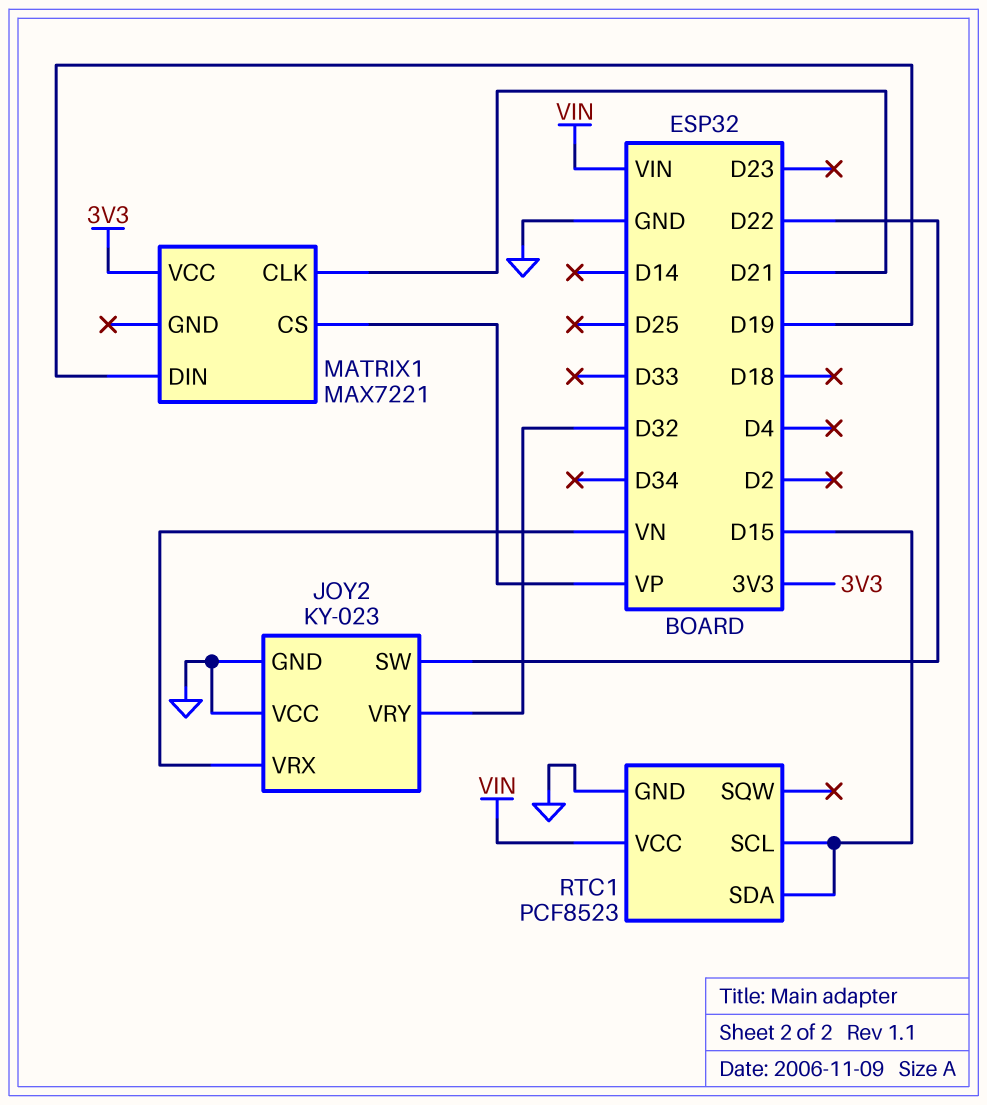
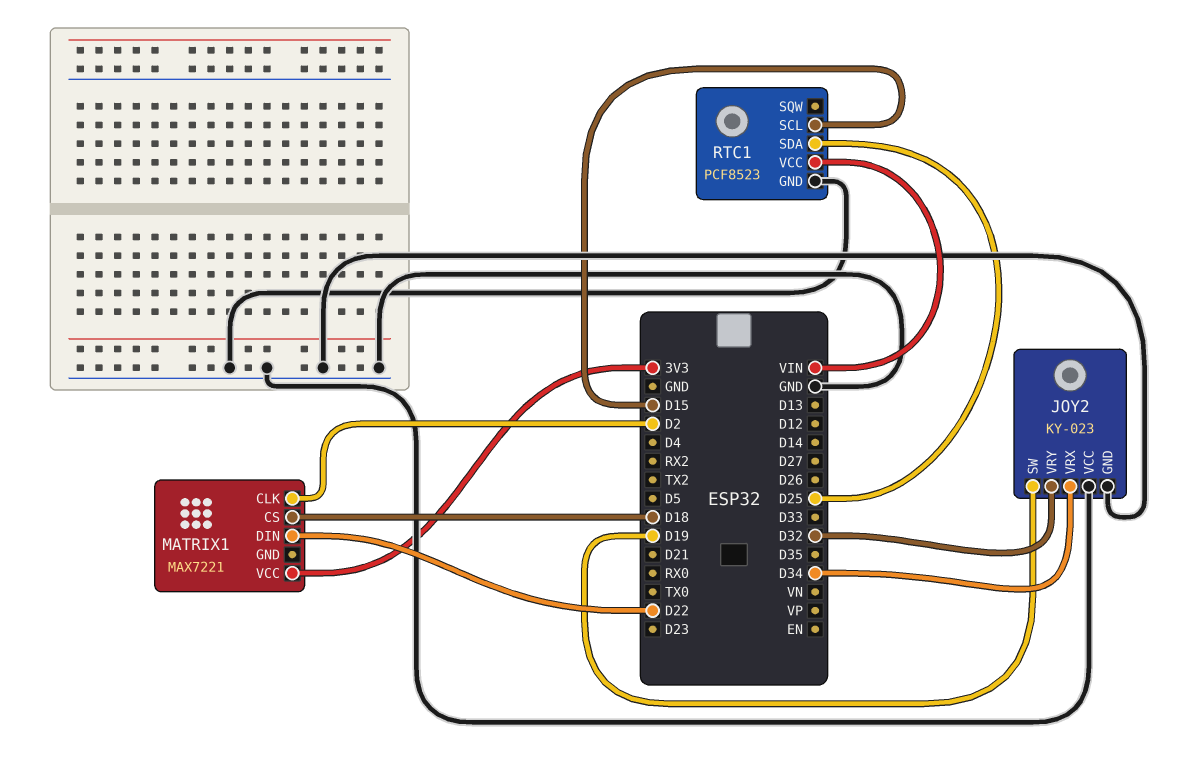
JOY2 pin SW: D22 -> D19
JOY2 pin VRX: VN -> D34
MATRIX1 pin CLK: D21 -> D2
MATRIX1 pin CS: VP -> D18
MATRIX1 pin DIN: D19 -> D22
RTC1 pin SDA: D15 -> D25

